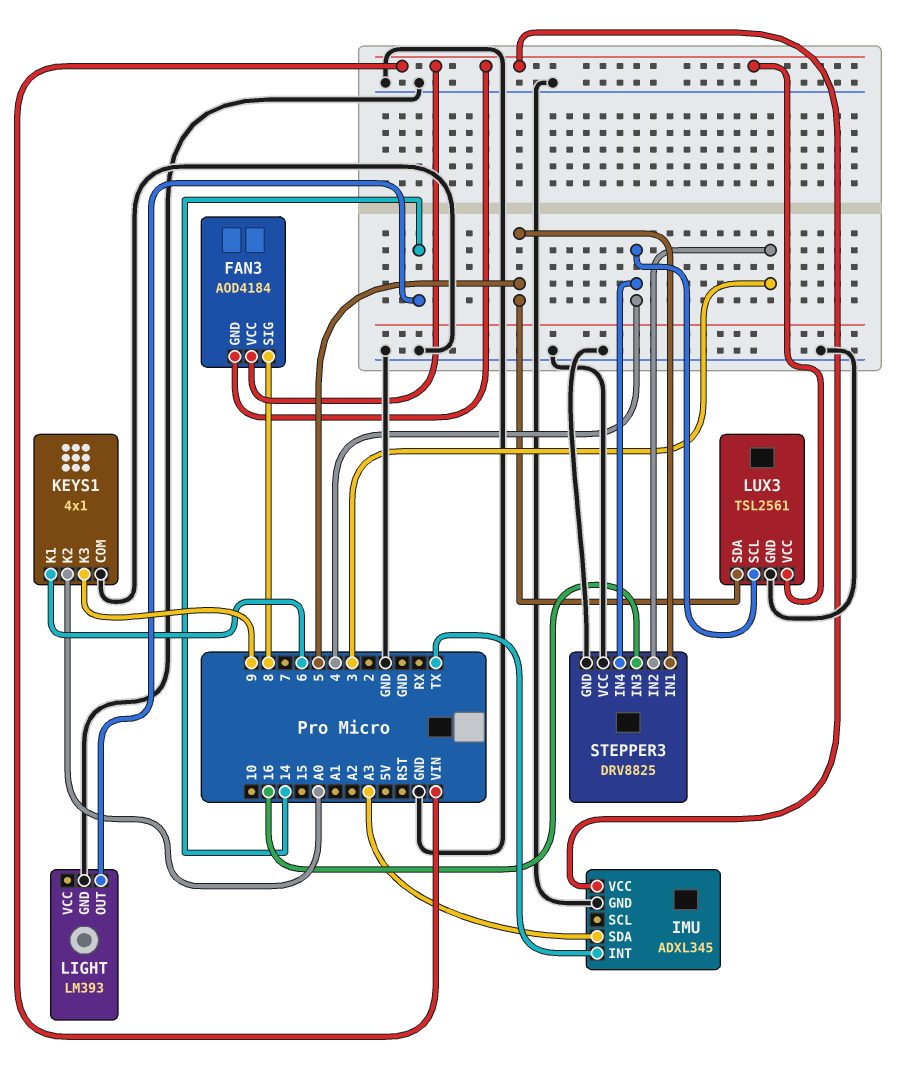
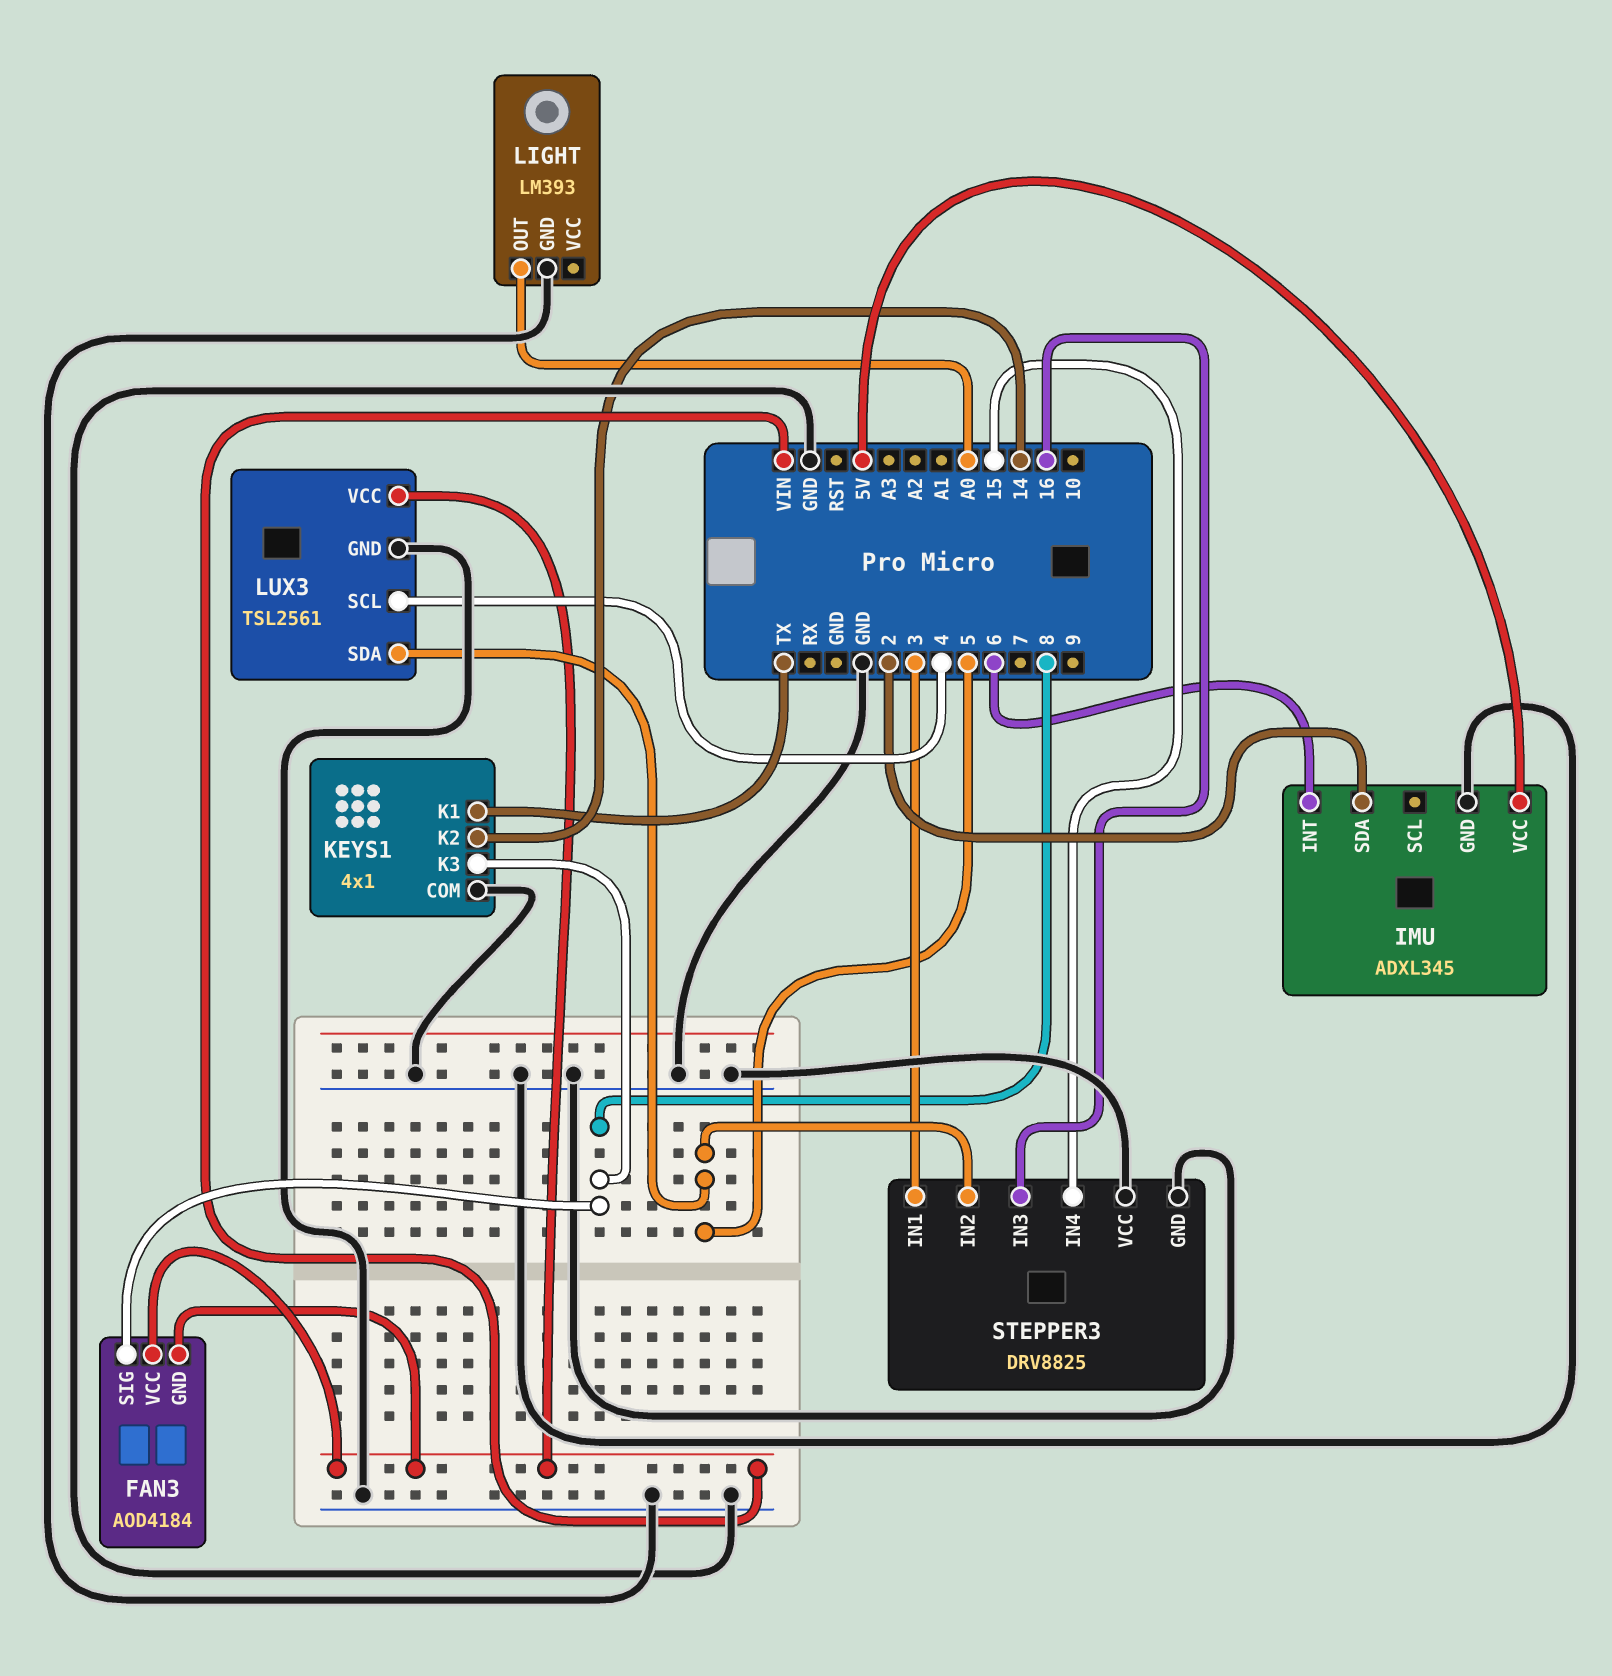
IMU pin INT: TX -> 6
IMU pin SDA: A3 -> 2
IMU pin VCC: VIN -> 5V
KEYS1 pin K1: 6 -> TX
KEYS1 pin K2: A0 -> 14
KEYS1 pin K3: 9 -> 8
LIGHT pin OUT: 14 -> A0
STEPPER3 pin IN1: 5 -> 3
STEPPER3 pin IN2: 3 -> 5
STEPPER3 pin IN4: 4 -> 15

